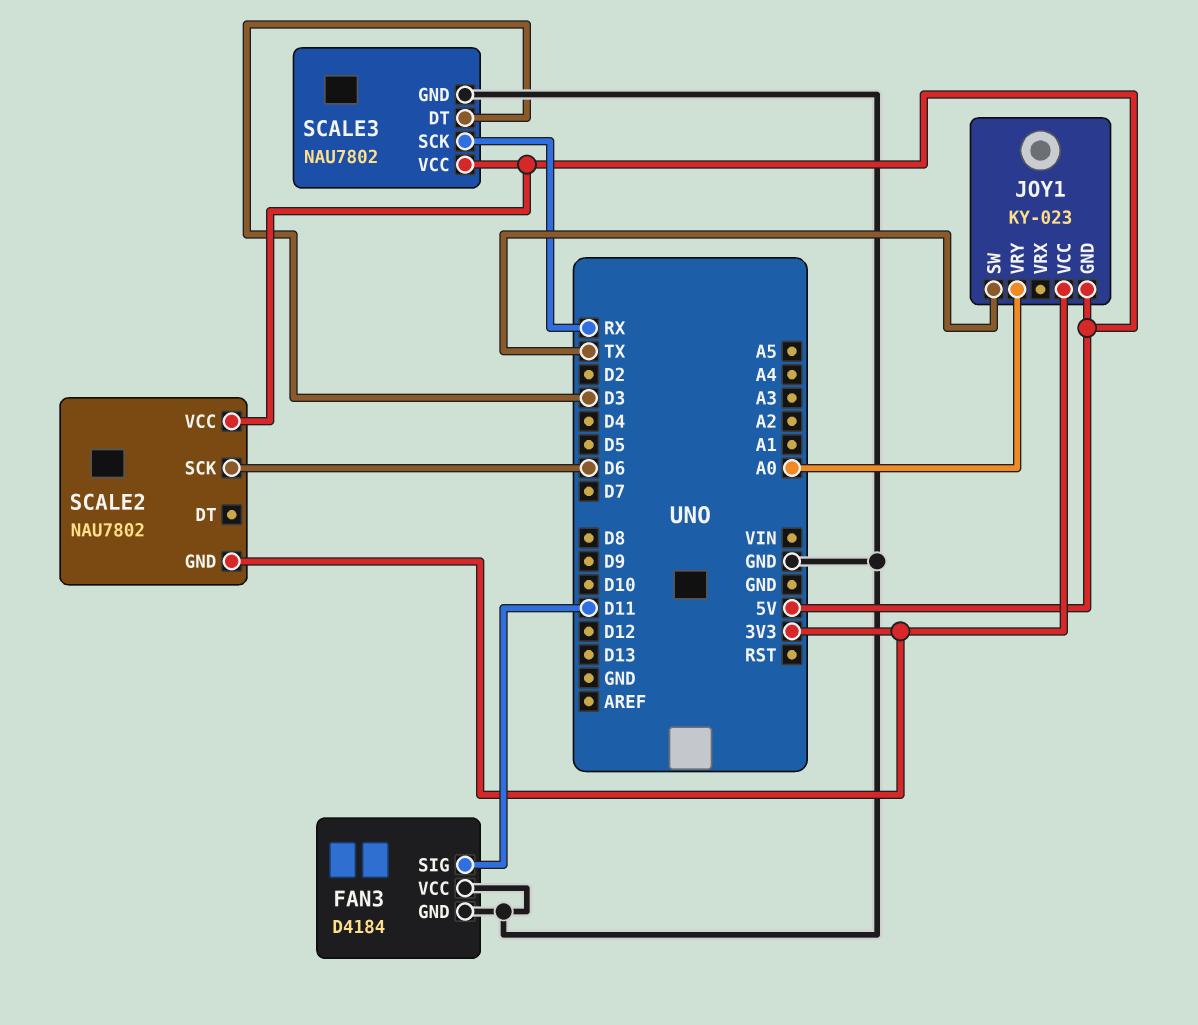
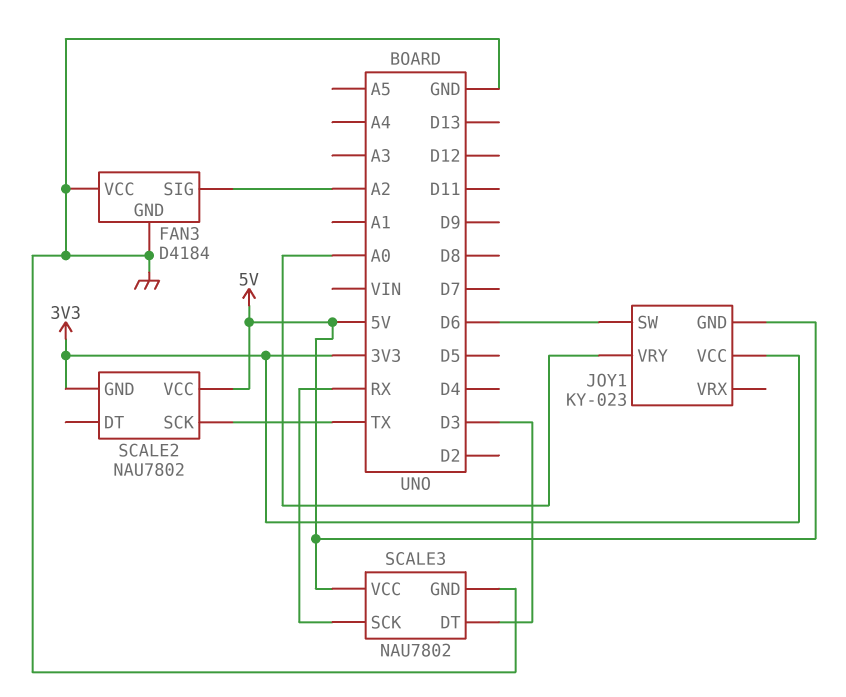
FAN3 pin SIG: D11 -> A2
JOY1 pin SW: TX -> D6
SCALE2 pin SCK: D6 -> TX

